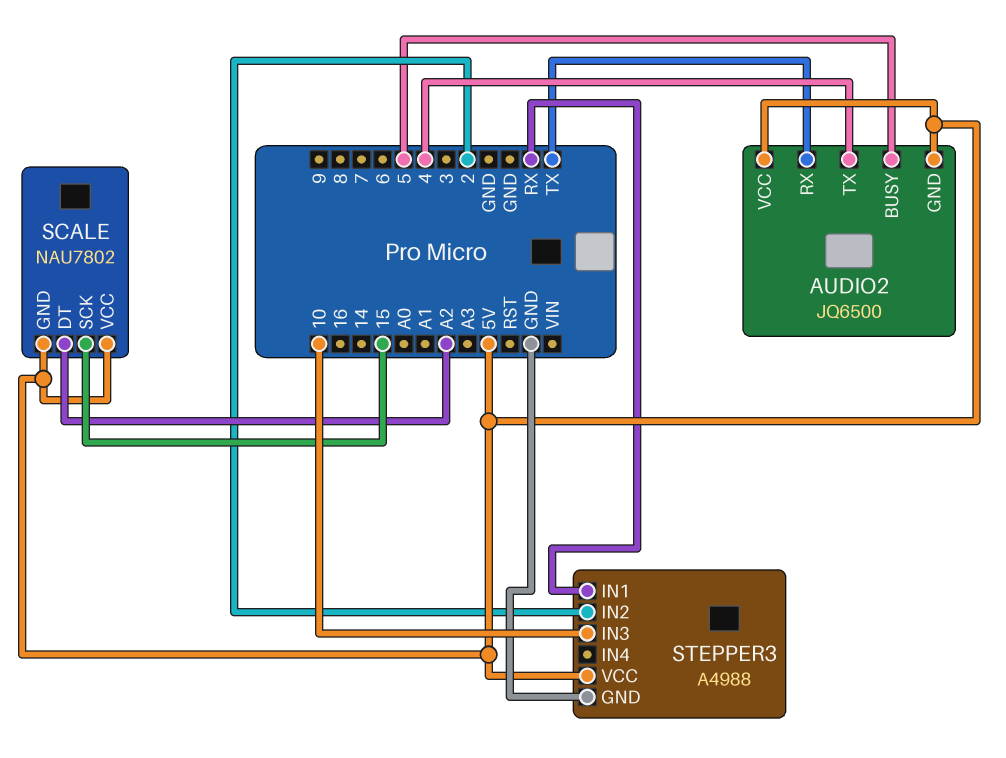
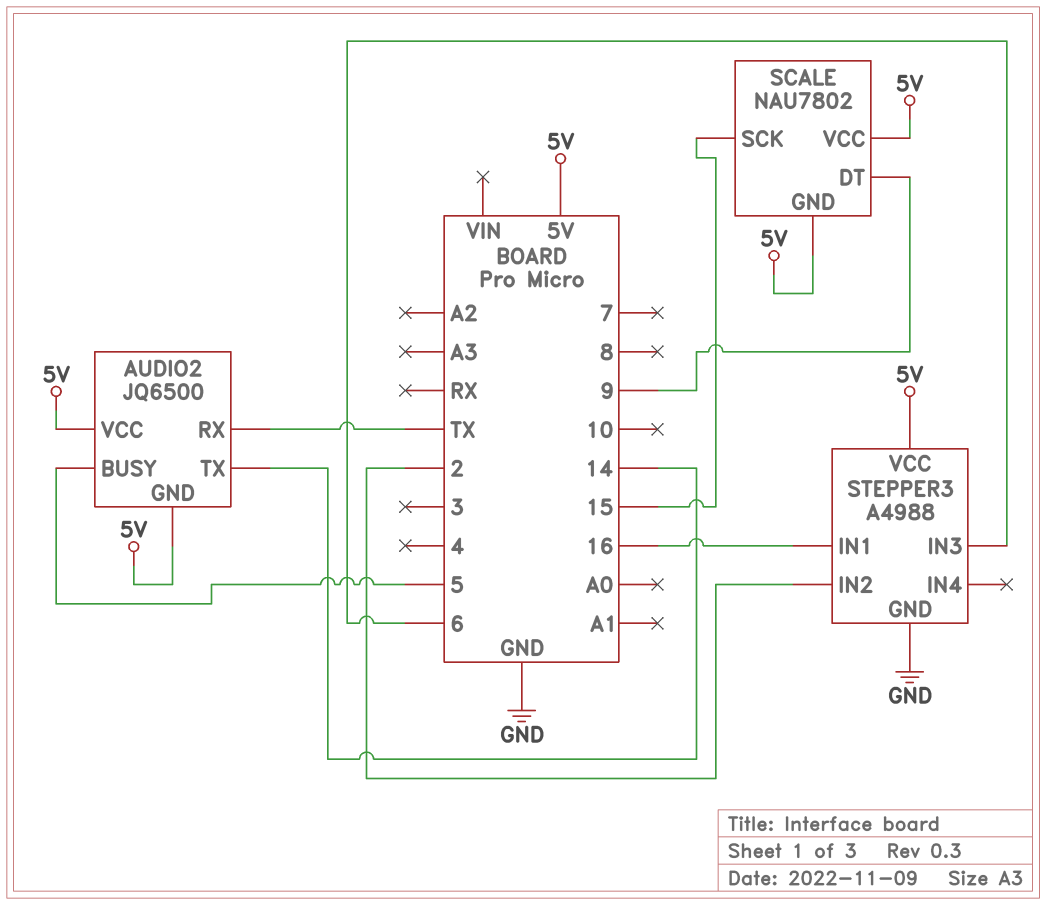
AUDIO2 pin TX: 4 -> 14
SCALE pin DT: A2 -> 9
STEPPER3 pin IN1: RX -> 16
STEPPER3 pin IN3: 10 -> 6

